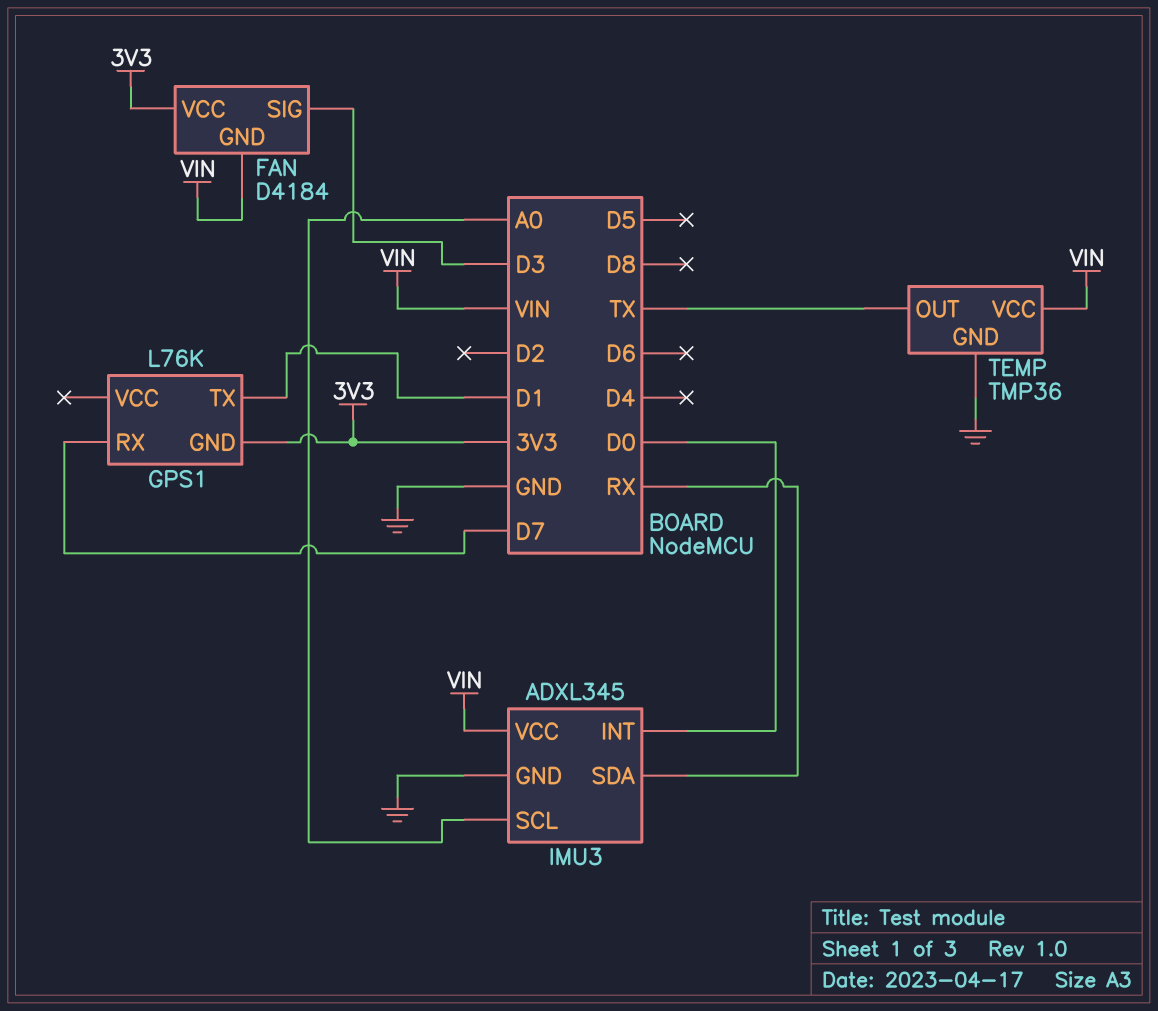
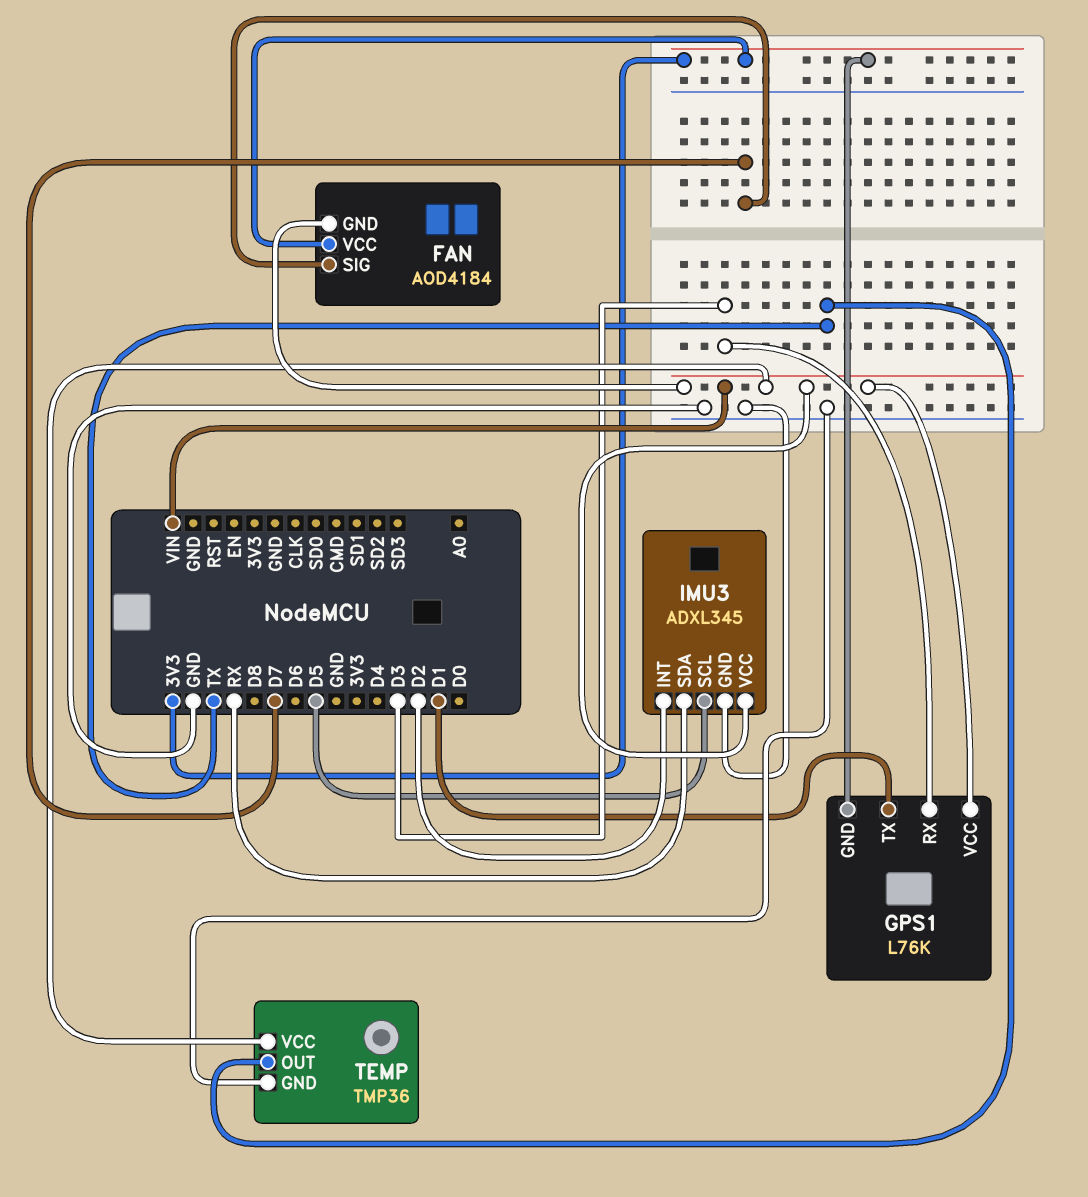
FAN: D4184 -> AOD4184
FAN pin SIG: D3 -> D7
GPS1 pin RX: D7 -> D3
GPS1 pin VCC: none -> VIN
IMU3 pin INT: D0 -> D2
IMU3 pin SCL: A0 -> D5

